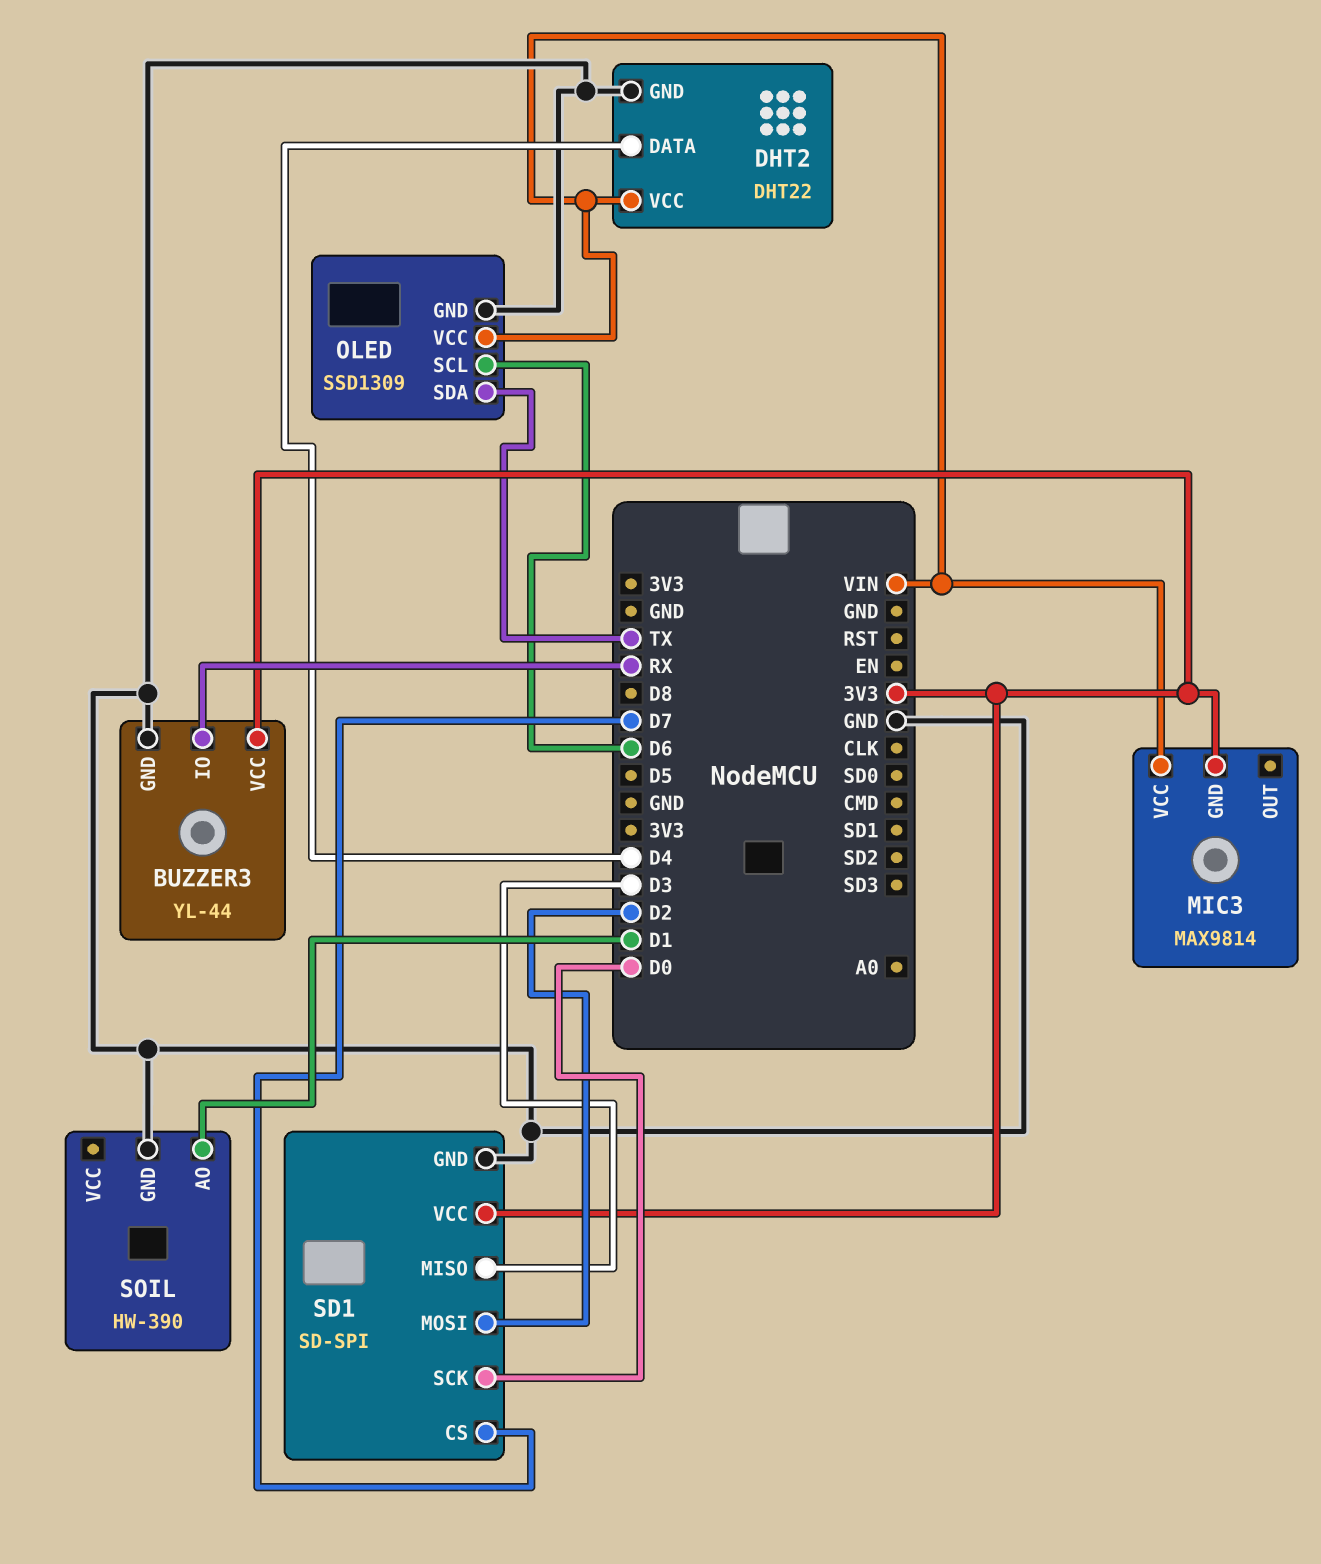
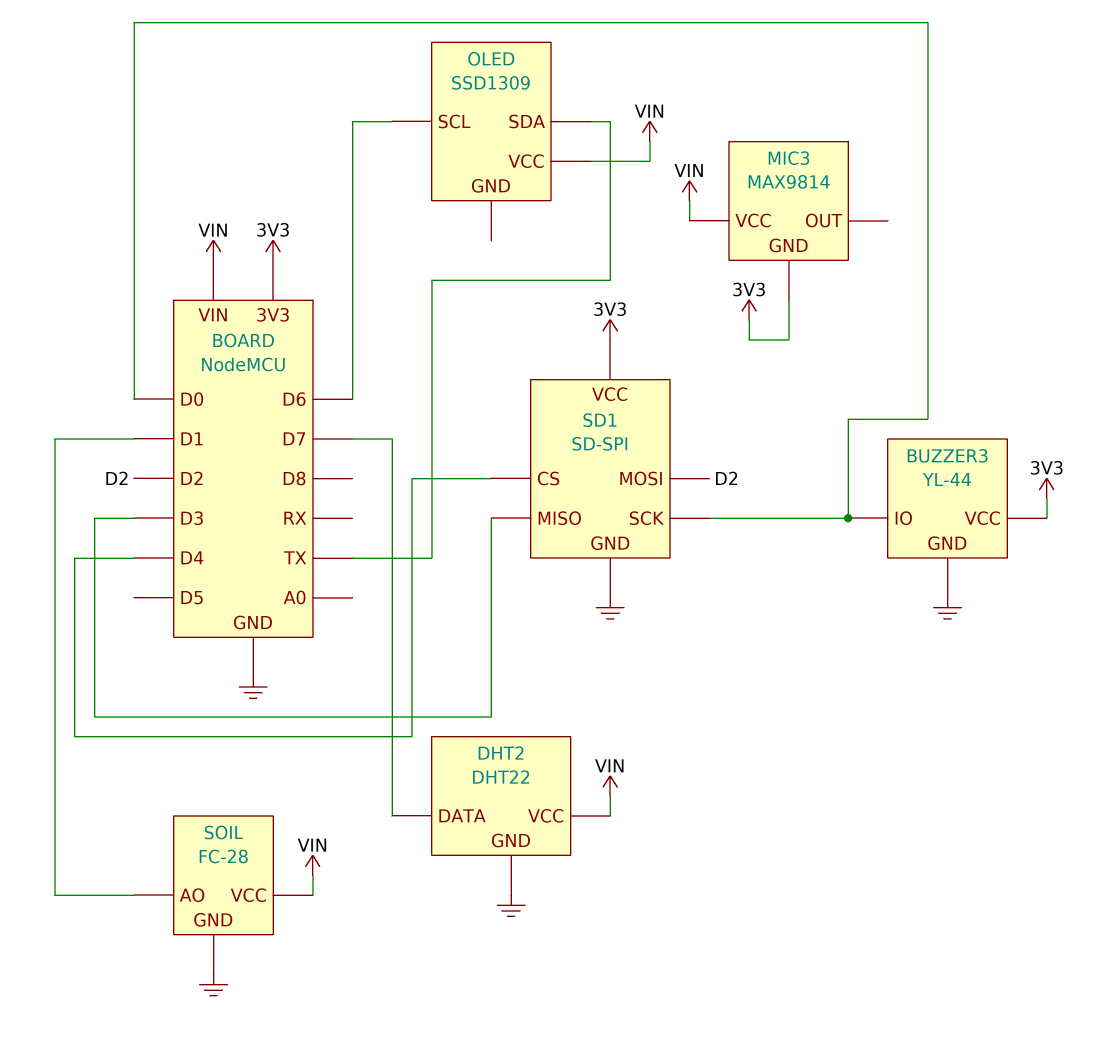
BUZZER3 pin IO: RX -> D0
DHT2 pin DATA: D4 -> D7
OLED pin GND: GND -> none
SD1 pin CS: D7 -> D4
SOIL: HW-390 -> FC-28
SOIL pin VCC: none -> VIN

